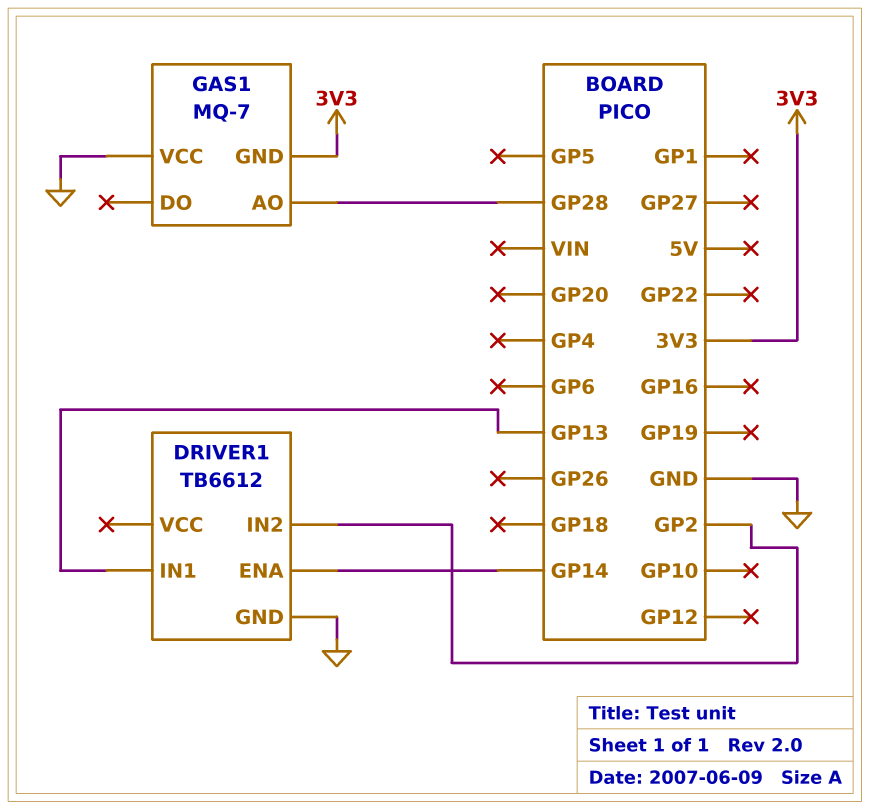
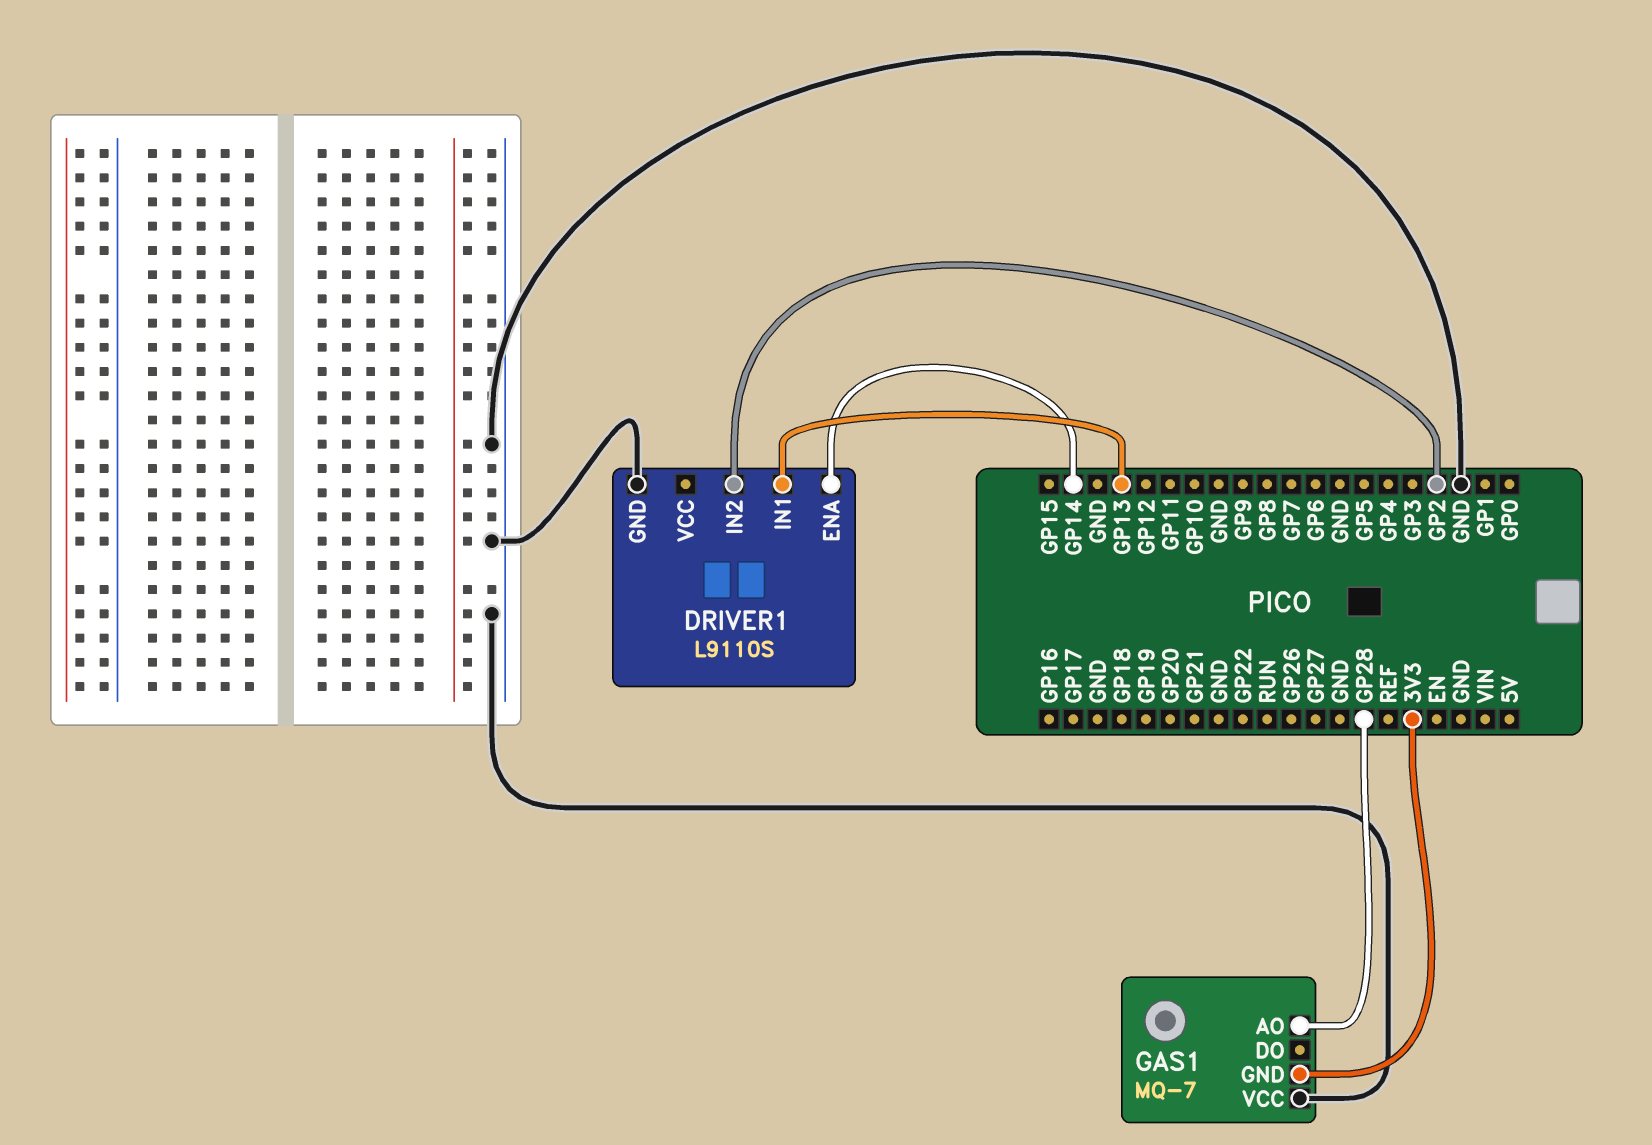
DRIVER1: TB6612 -> L9110S

